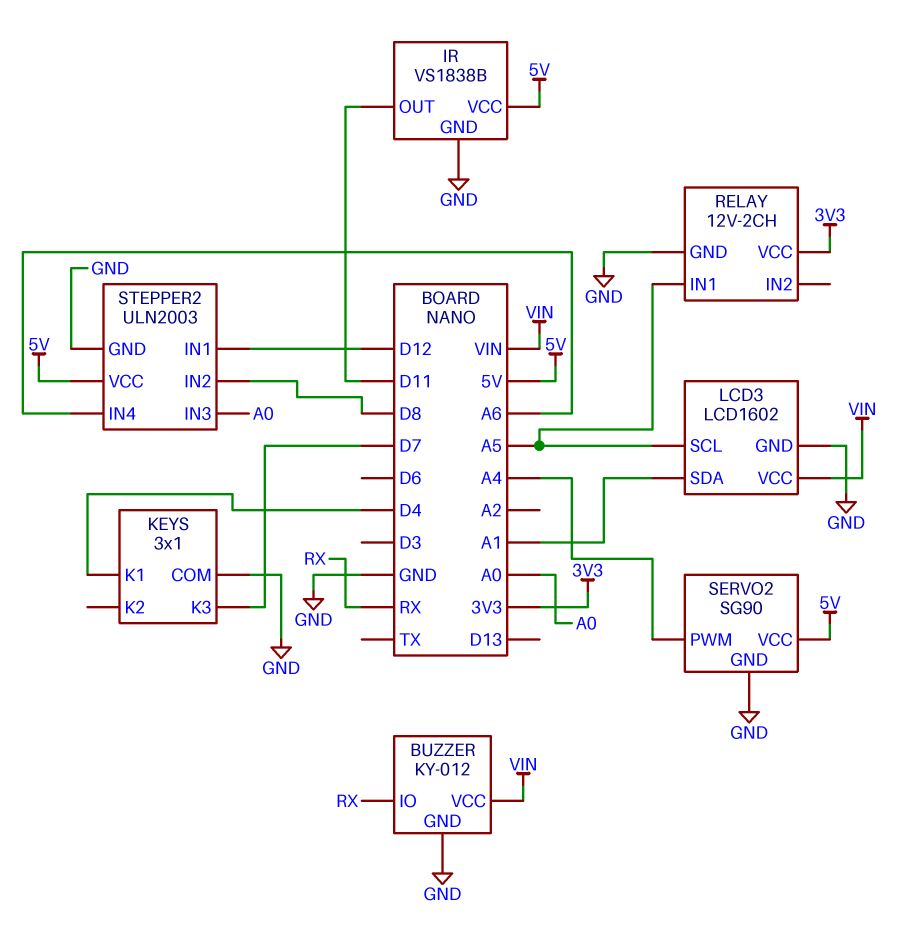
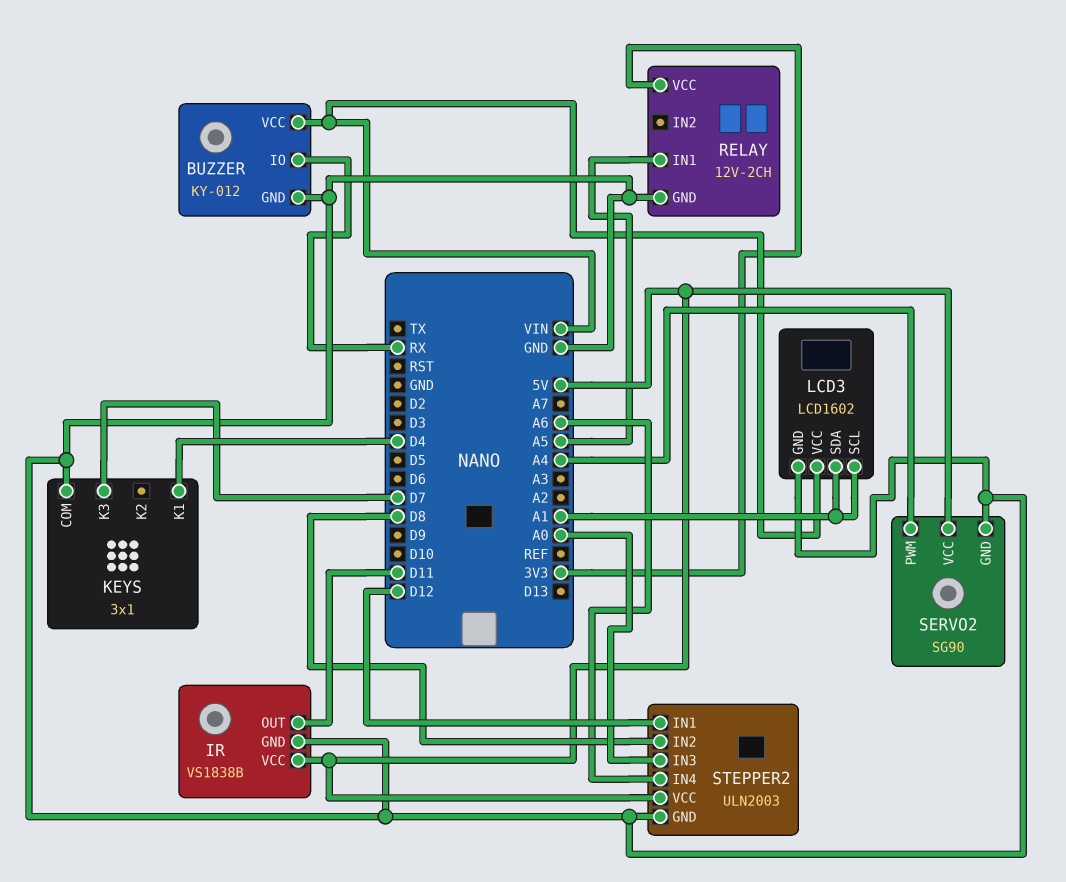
LCD3 pin SCL: A5 -> A1

